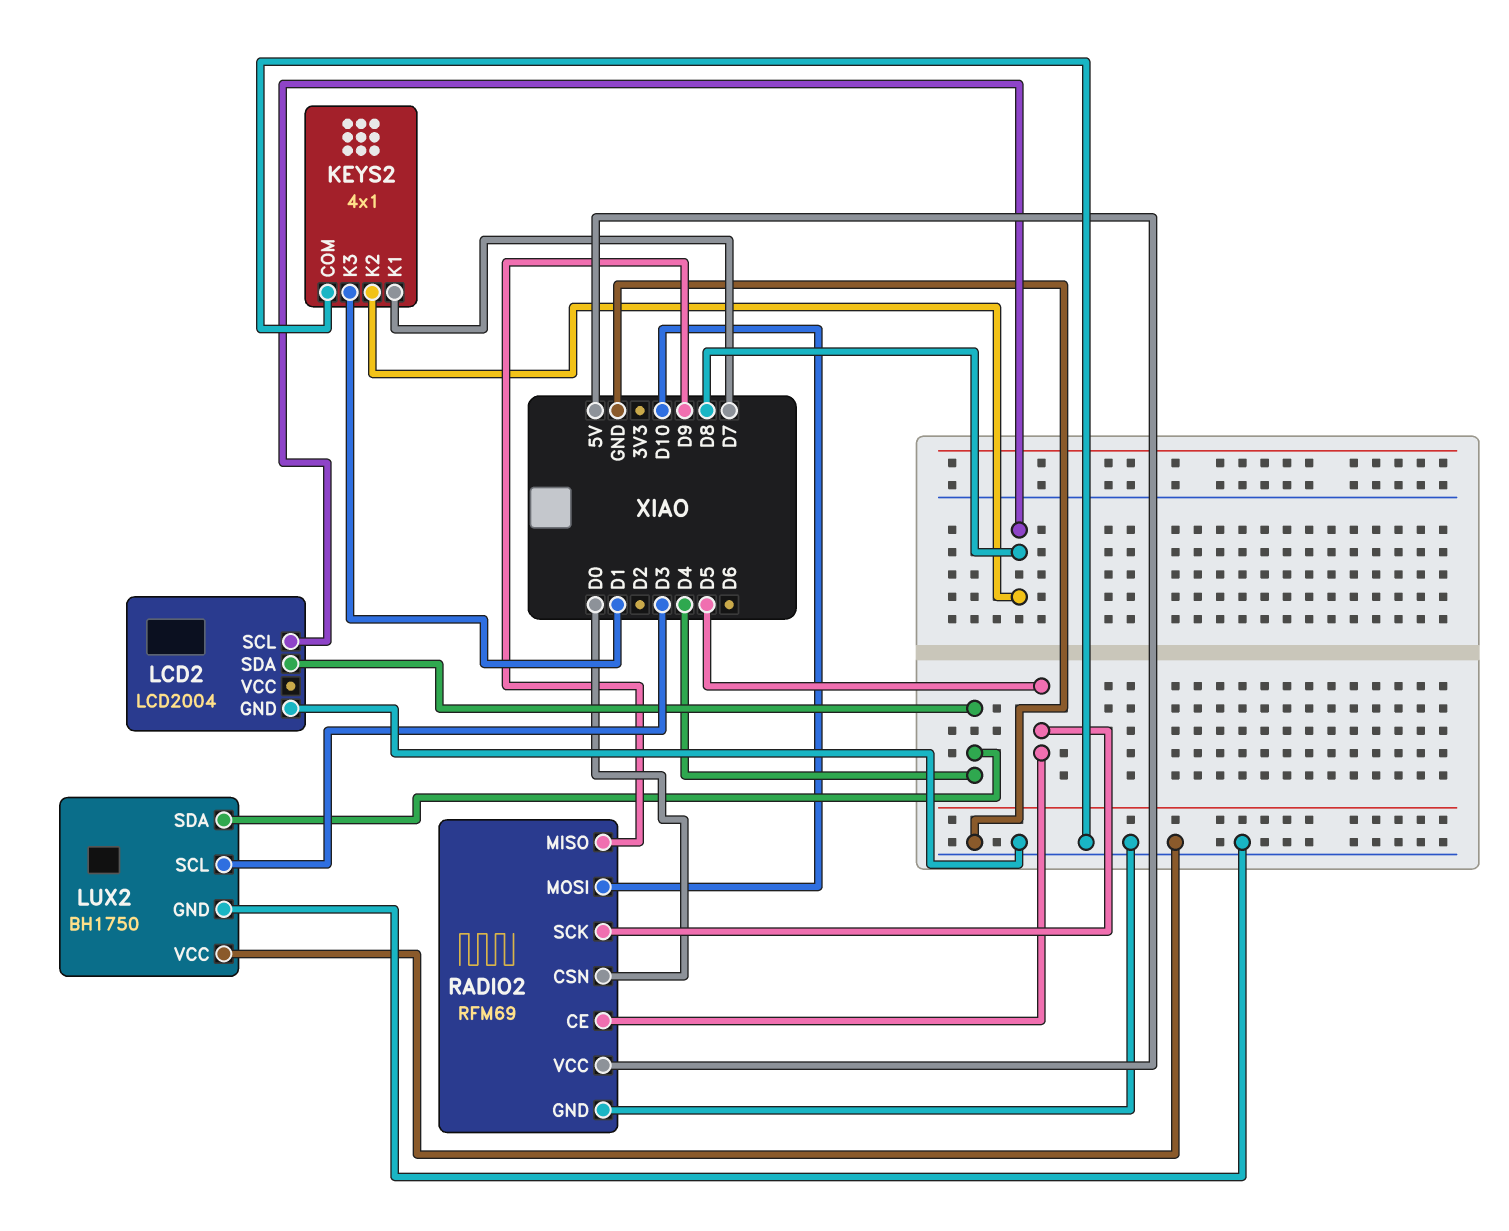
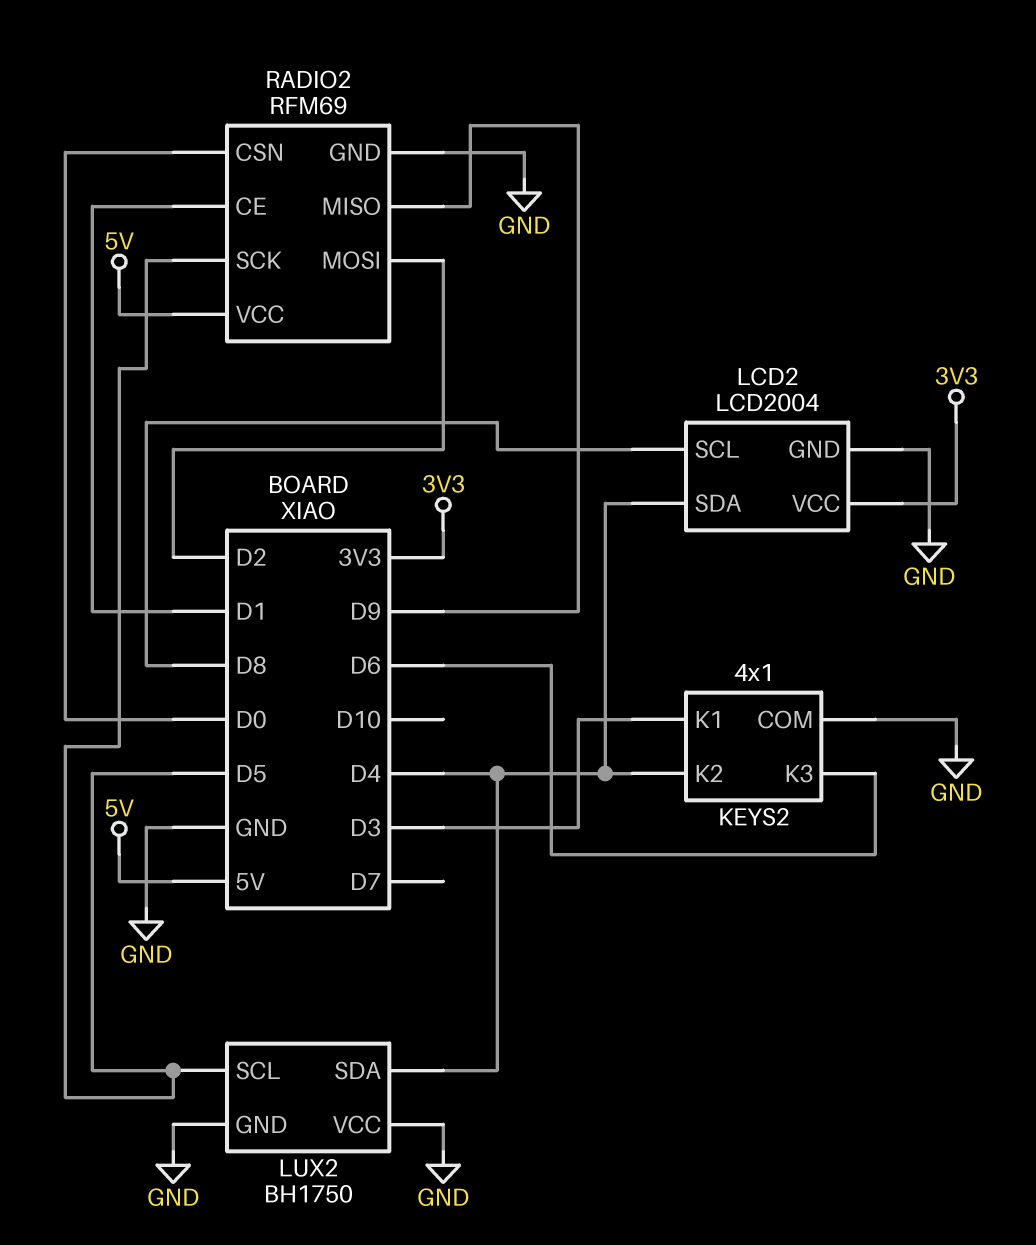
KEYS2 pin K1: D7 -> D3
KEYS2 pin K2: D8 -> D4
KEYS2 pin K3: D1 -> D6
LCD2 pin VCC: none -> 3V3
LUX2 pin SCL: D3 -> D5
RADIO2 pin CE: D5 -> D1
RADIO2 pin MOSI: D10 -> D2

